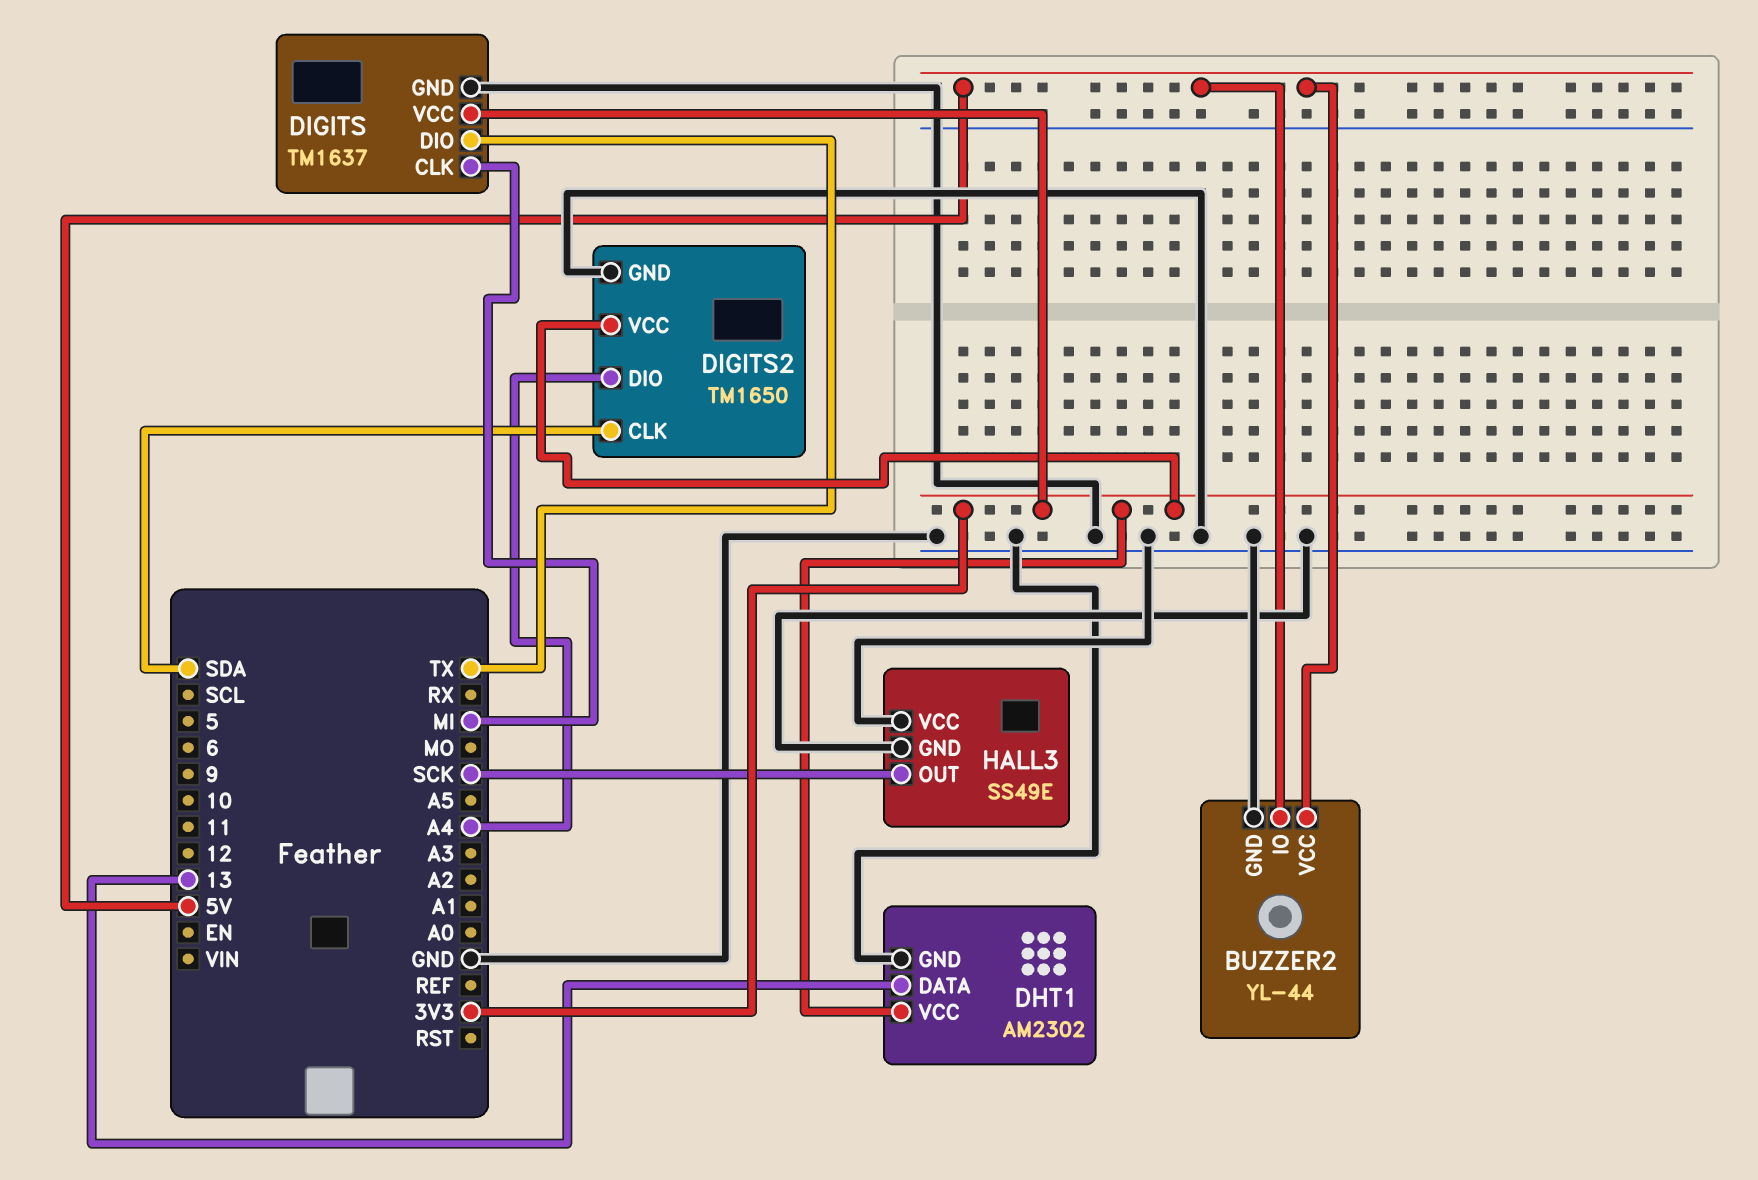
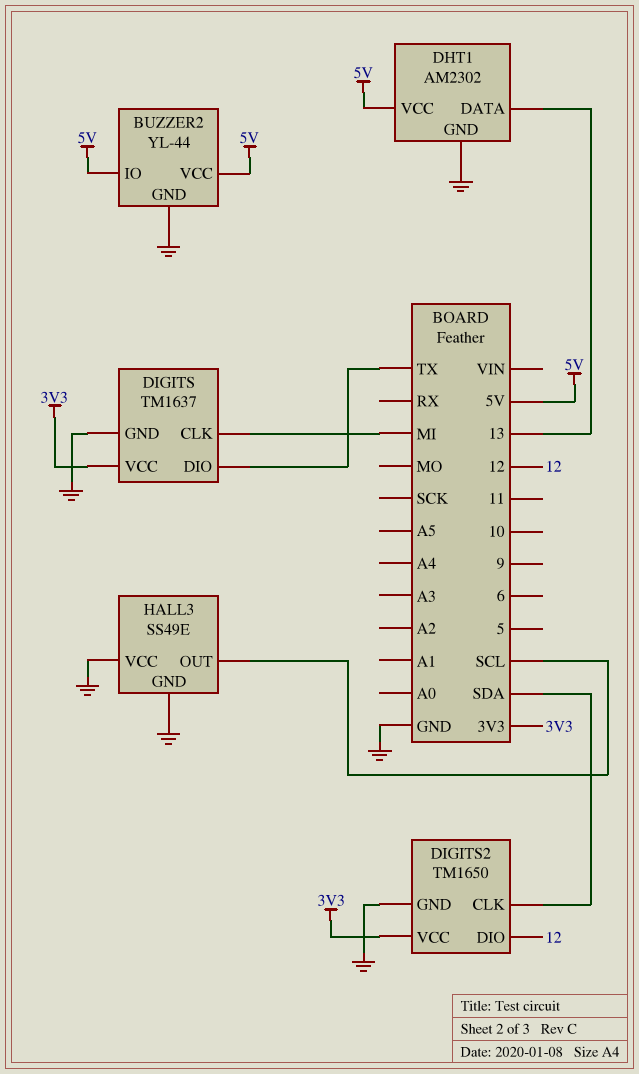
DHT1 pin VCC: 3V3 -> 5V
DIGITS2 pin DIO: A4 -> 12
HALL3 pin OUT: SCK -> SCL

